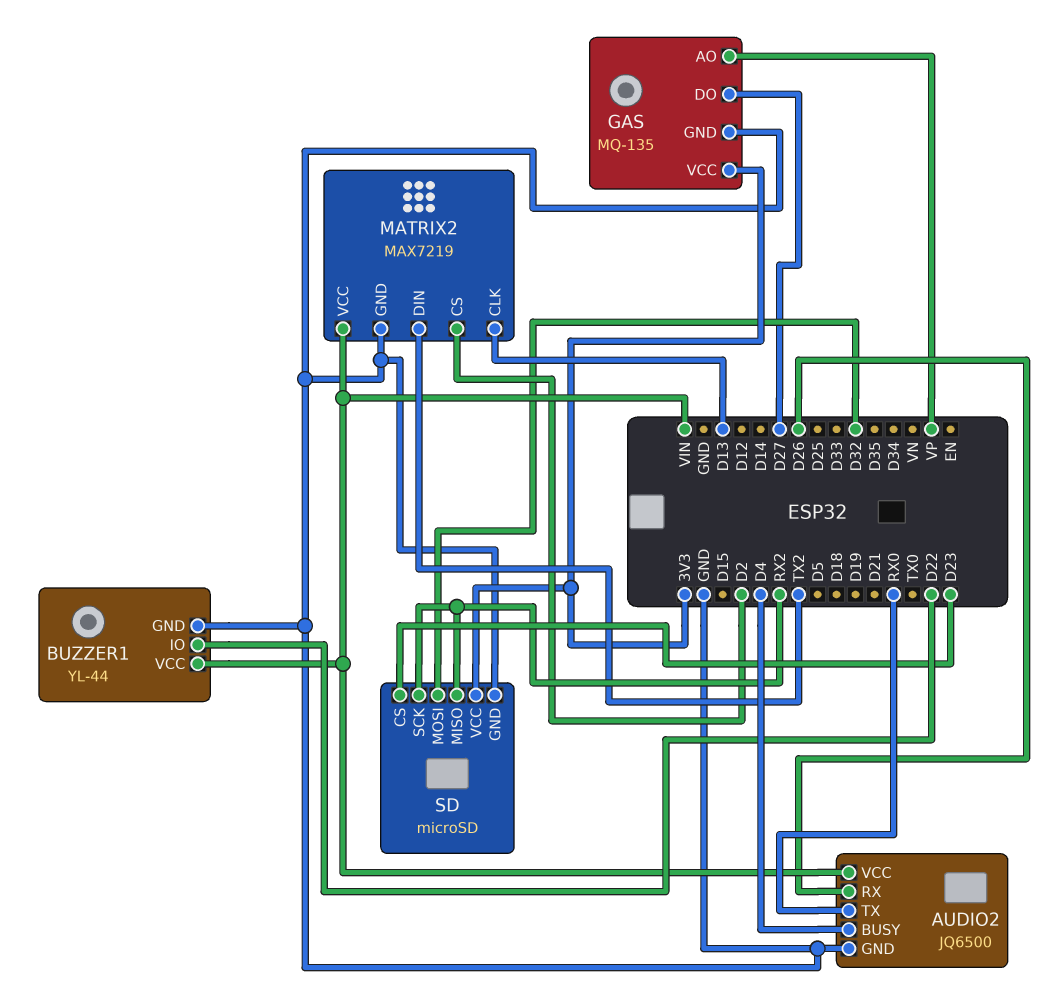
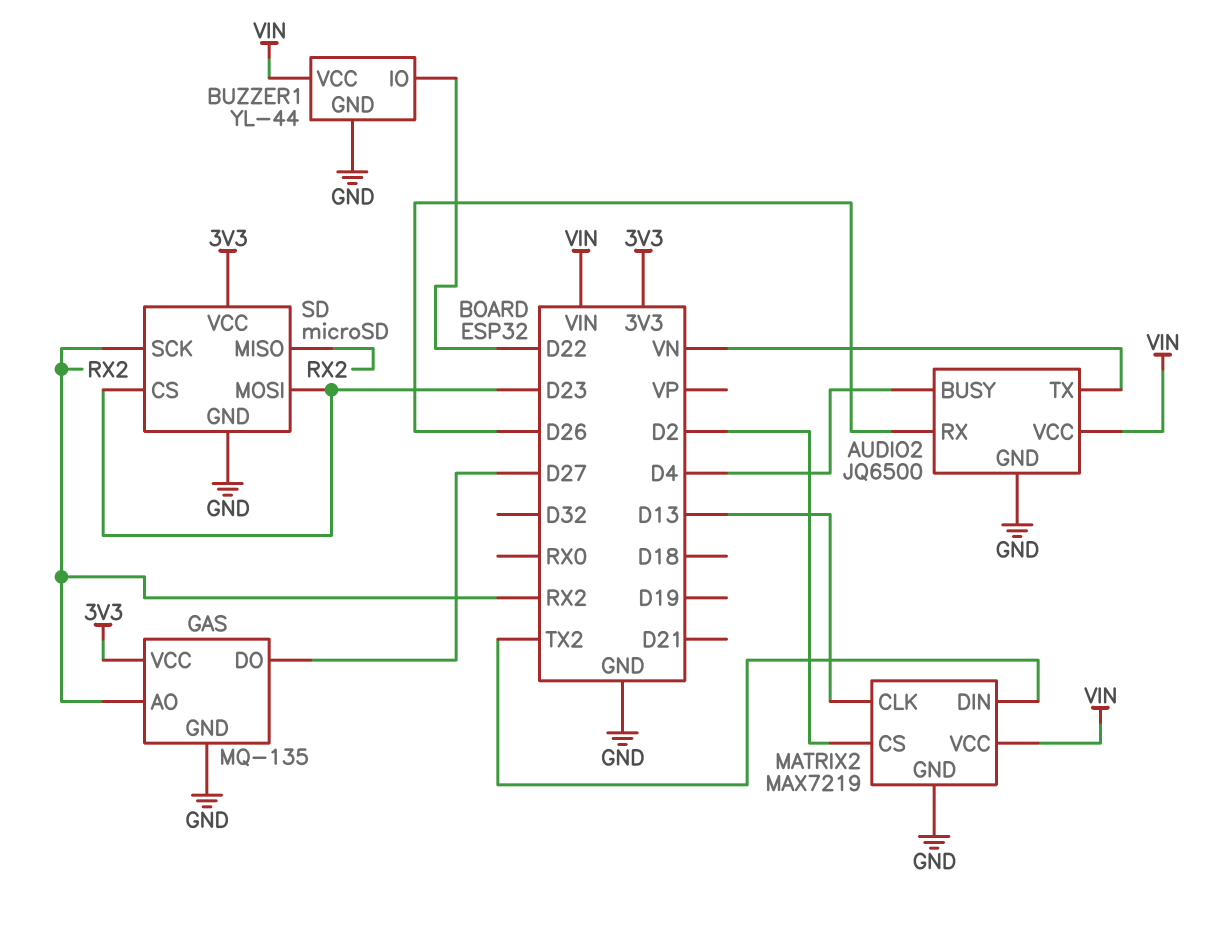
AUDIO2 pin TX: RX0 -> VN
GAS pin AO: VP -> RX2
SD pin MOSI: D32 -> D23

